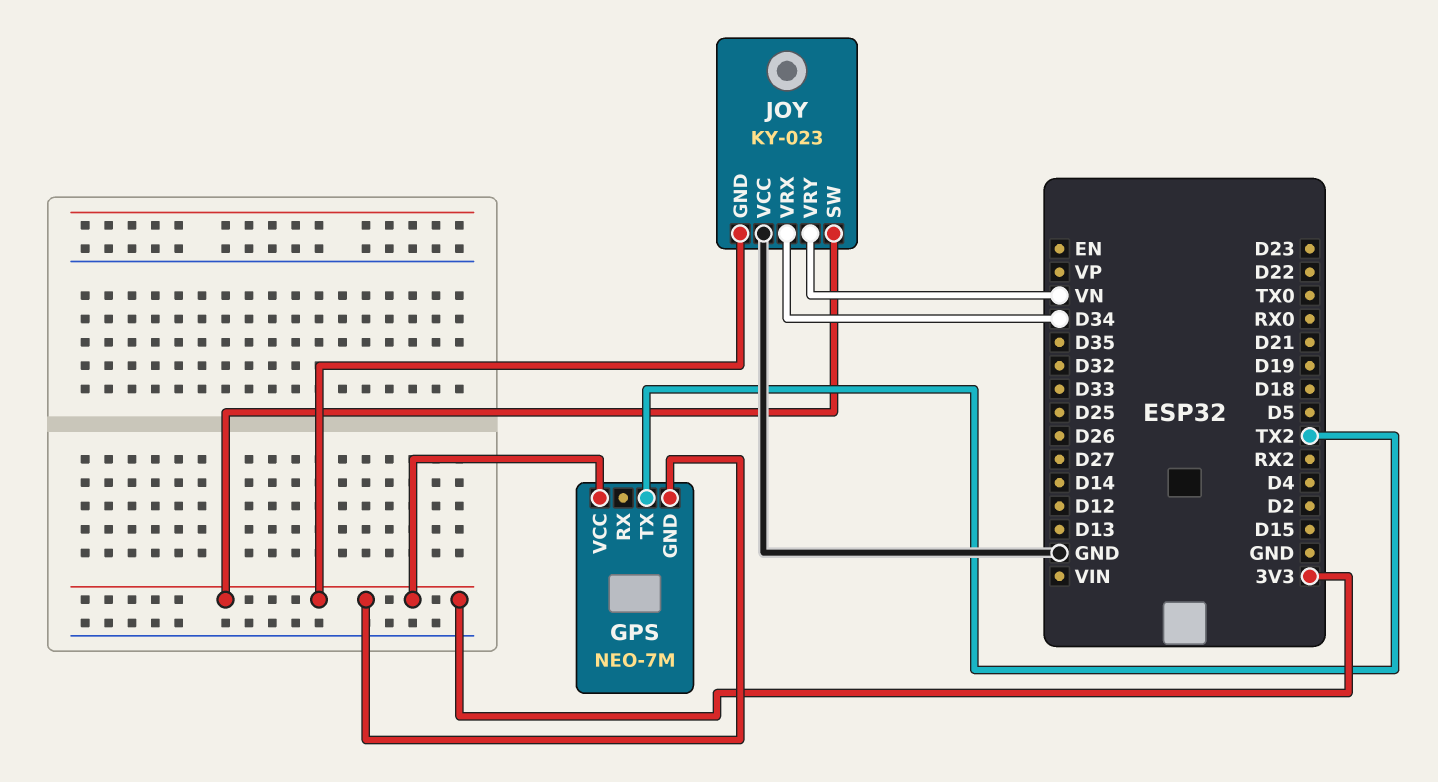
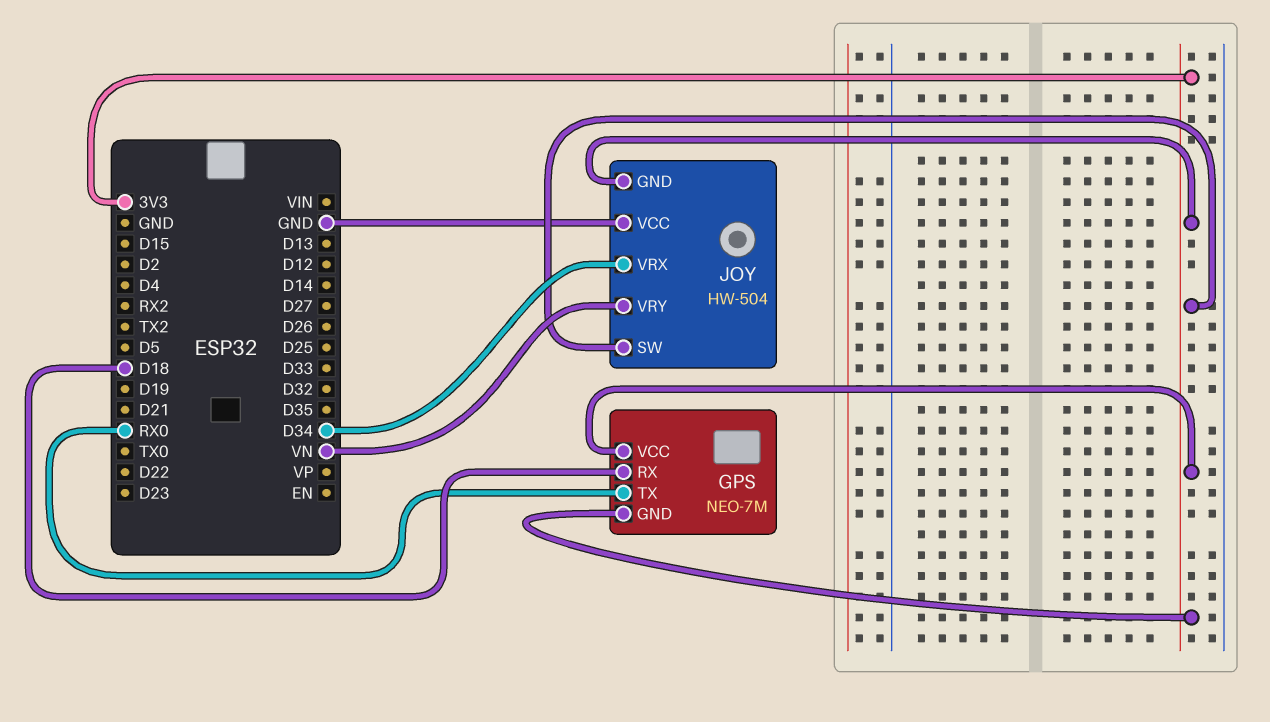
GPS pin RX: none -> D18
GPS pin TX: TX2 -> RX0
JOY: KY-023 -> HW-504

